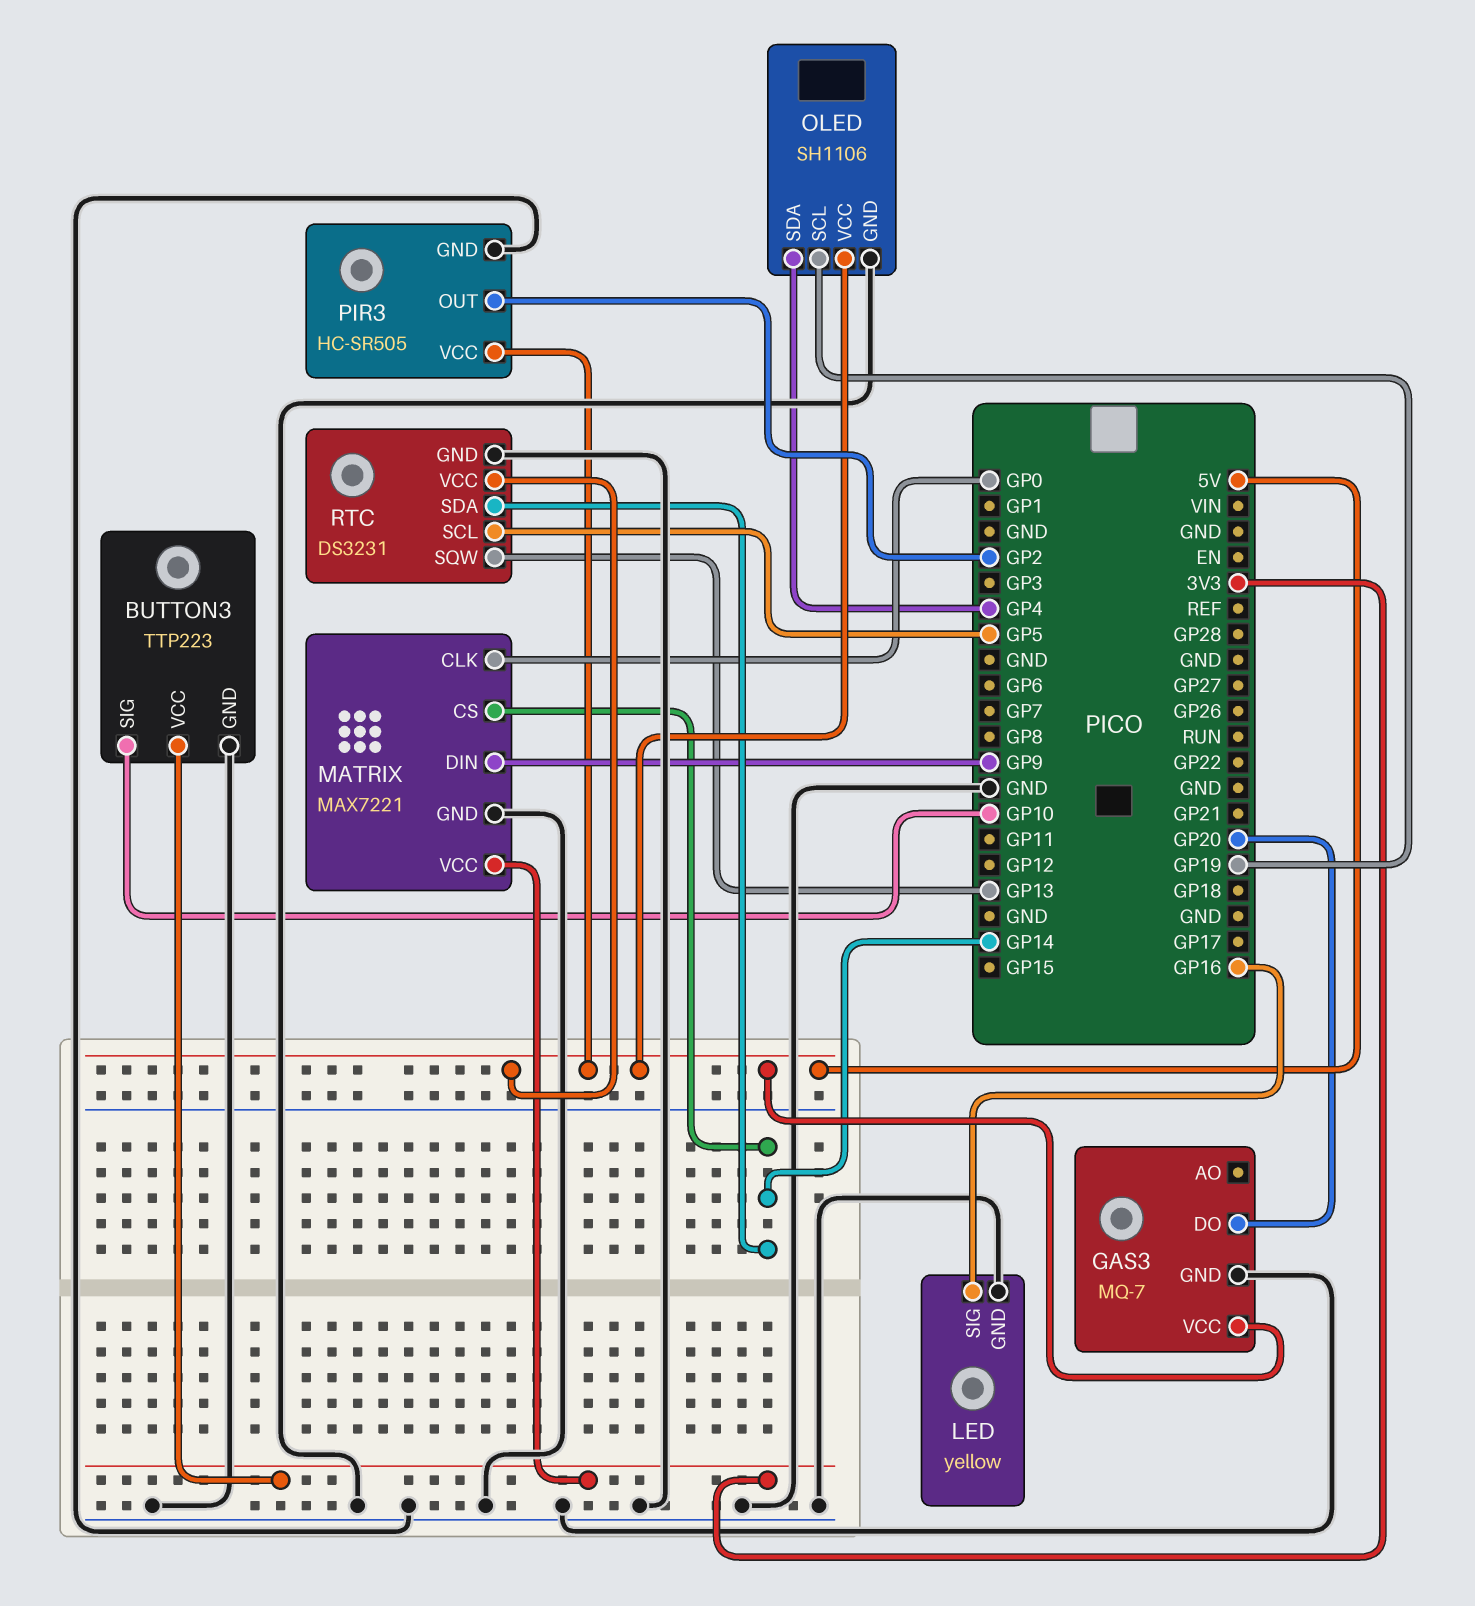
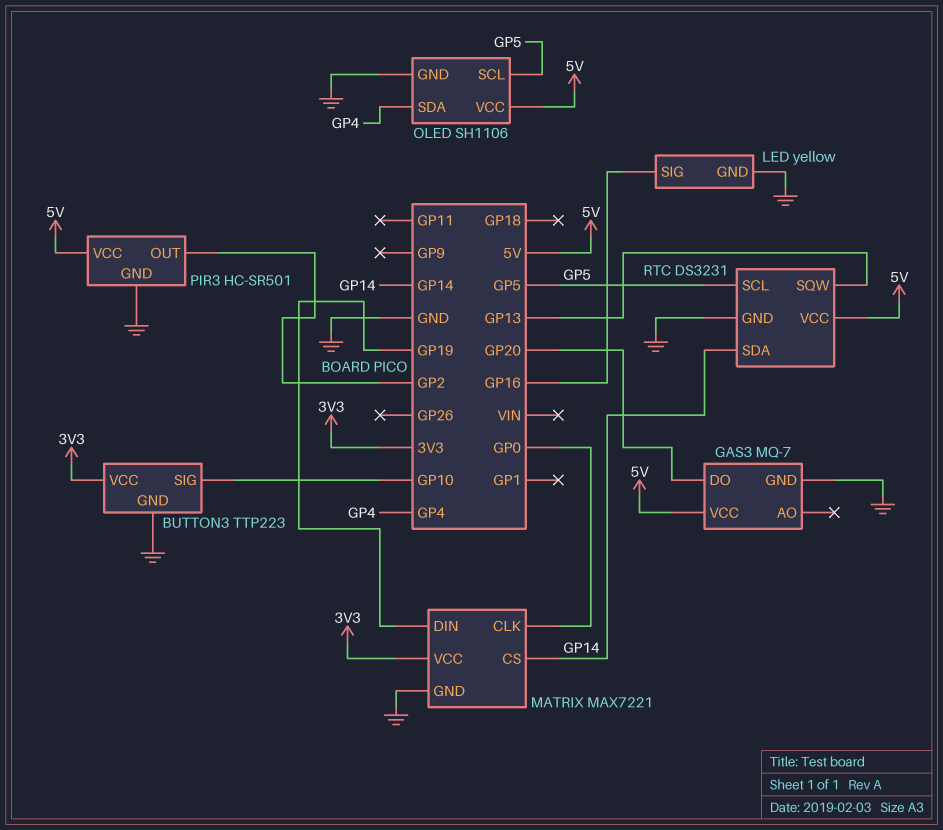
MATRIX pin DIN: GP9 -> GP19
OLED pin SCL: GP19 -> GP5
PIR3: HC-SR505 -> HC-SR501

